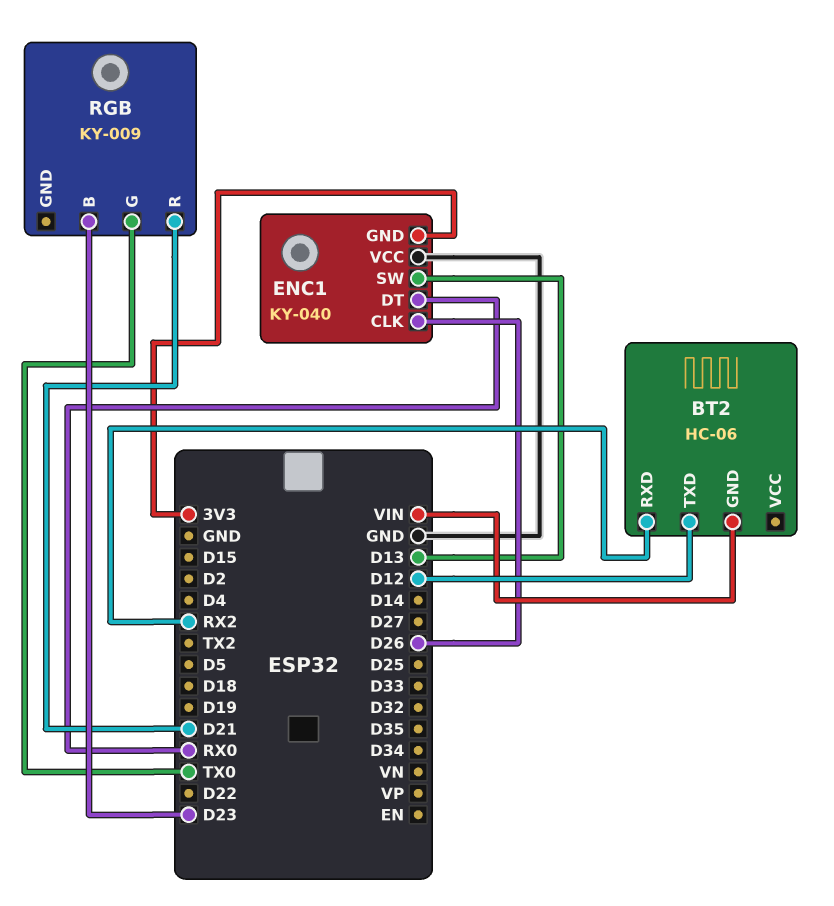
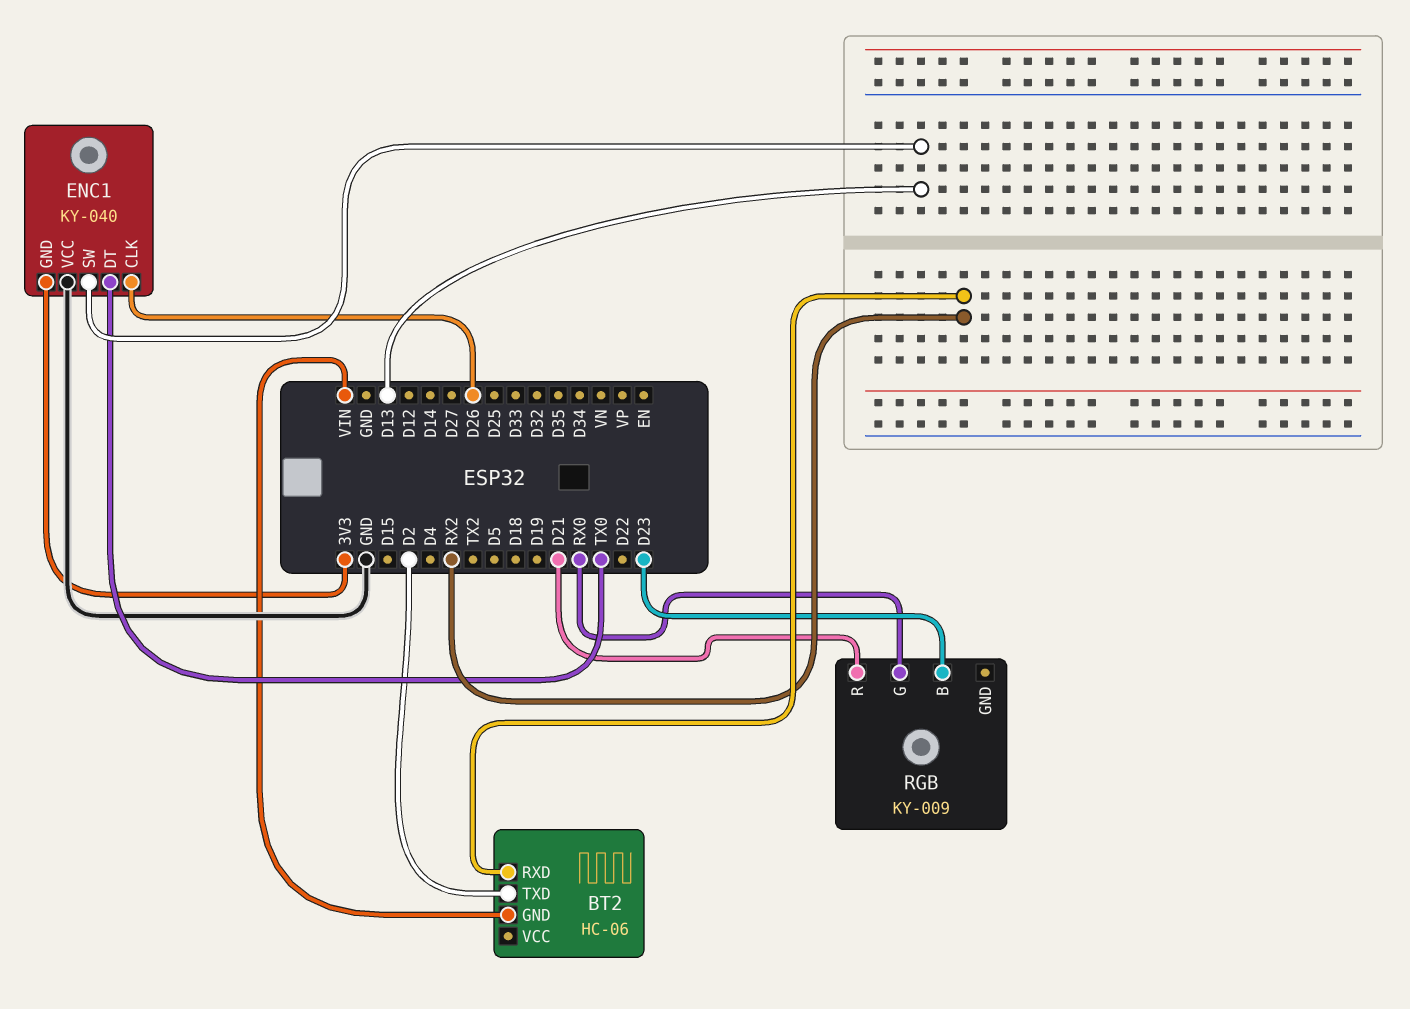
BT2 pin TXD: D12 -> D2
ENC1 pin DT: RX0 -> TX0
RGB pin G: TX0 -> RX0

